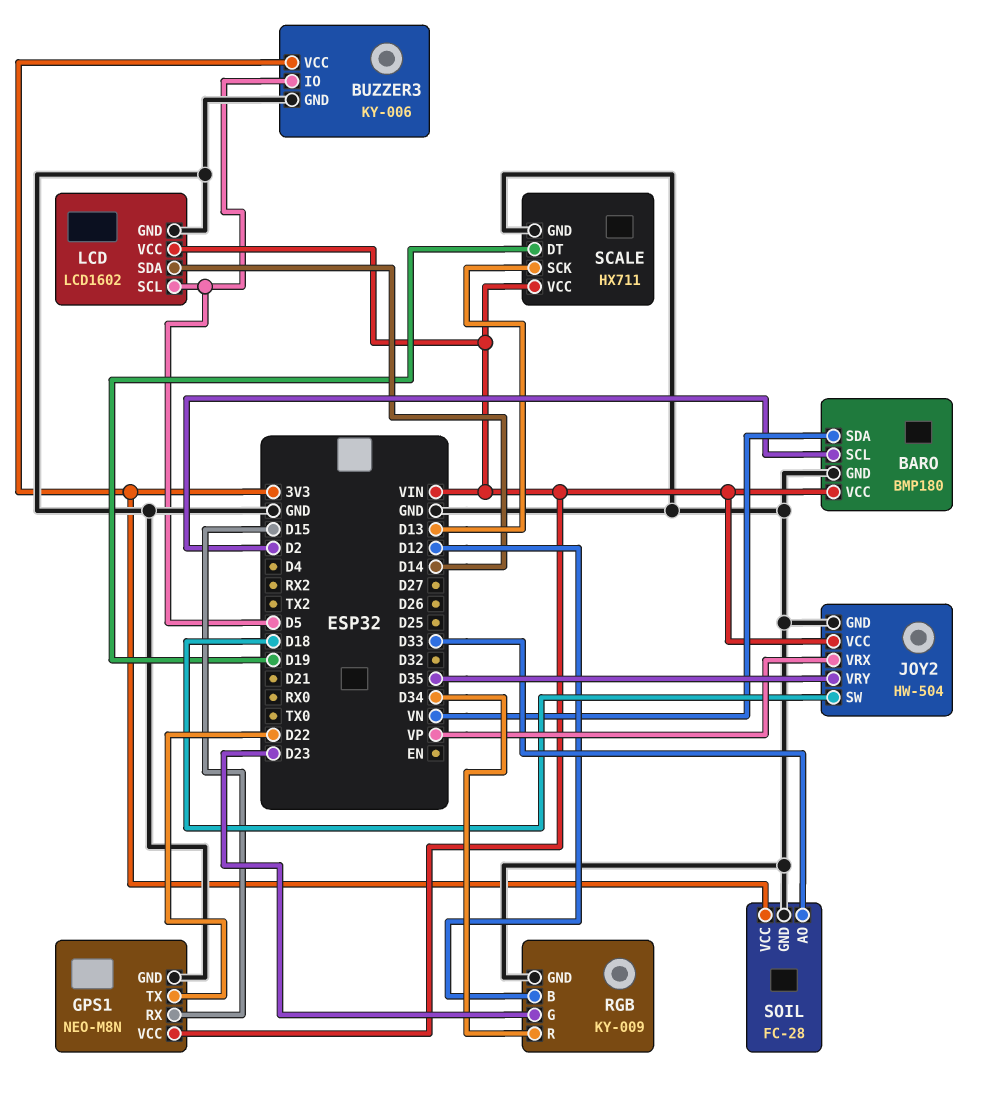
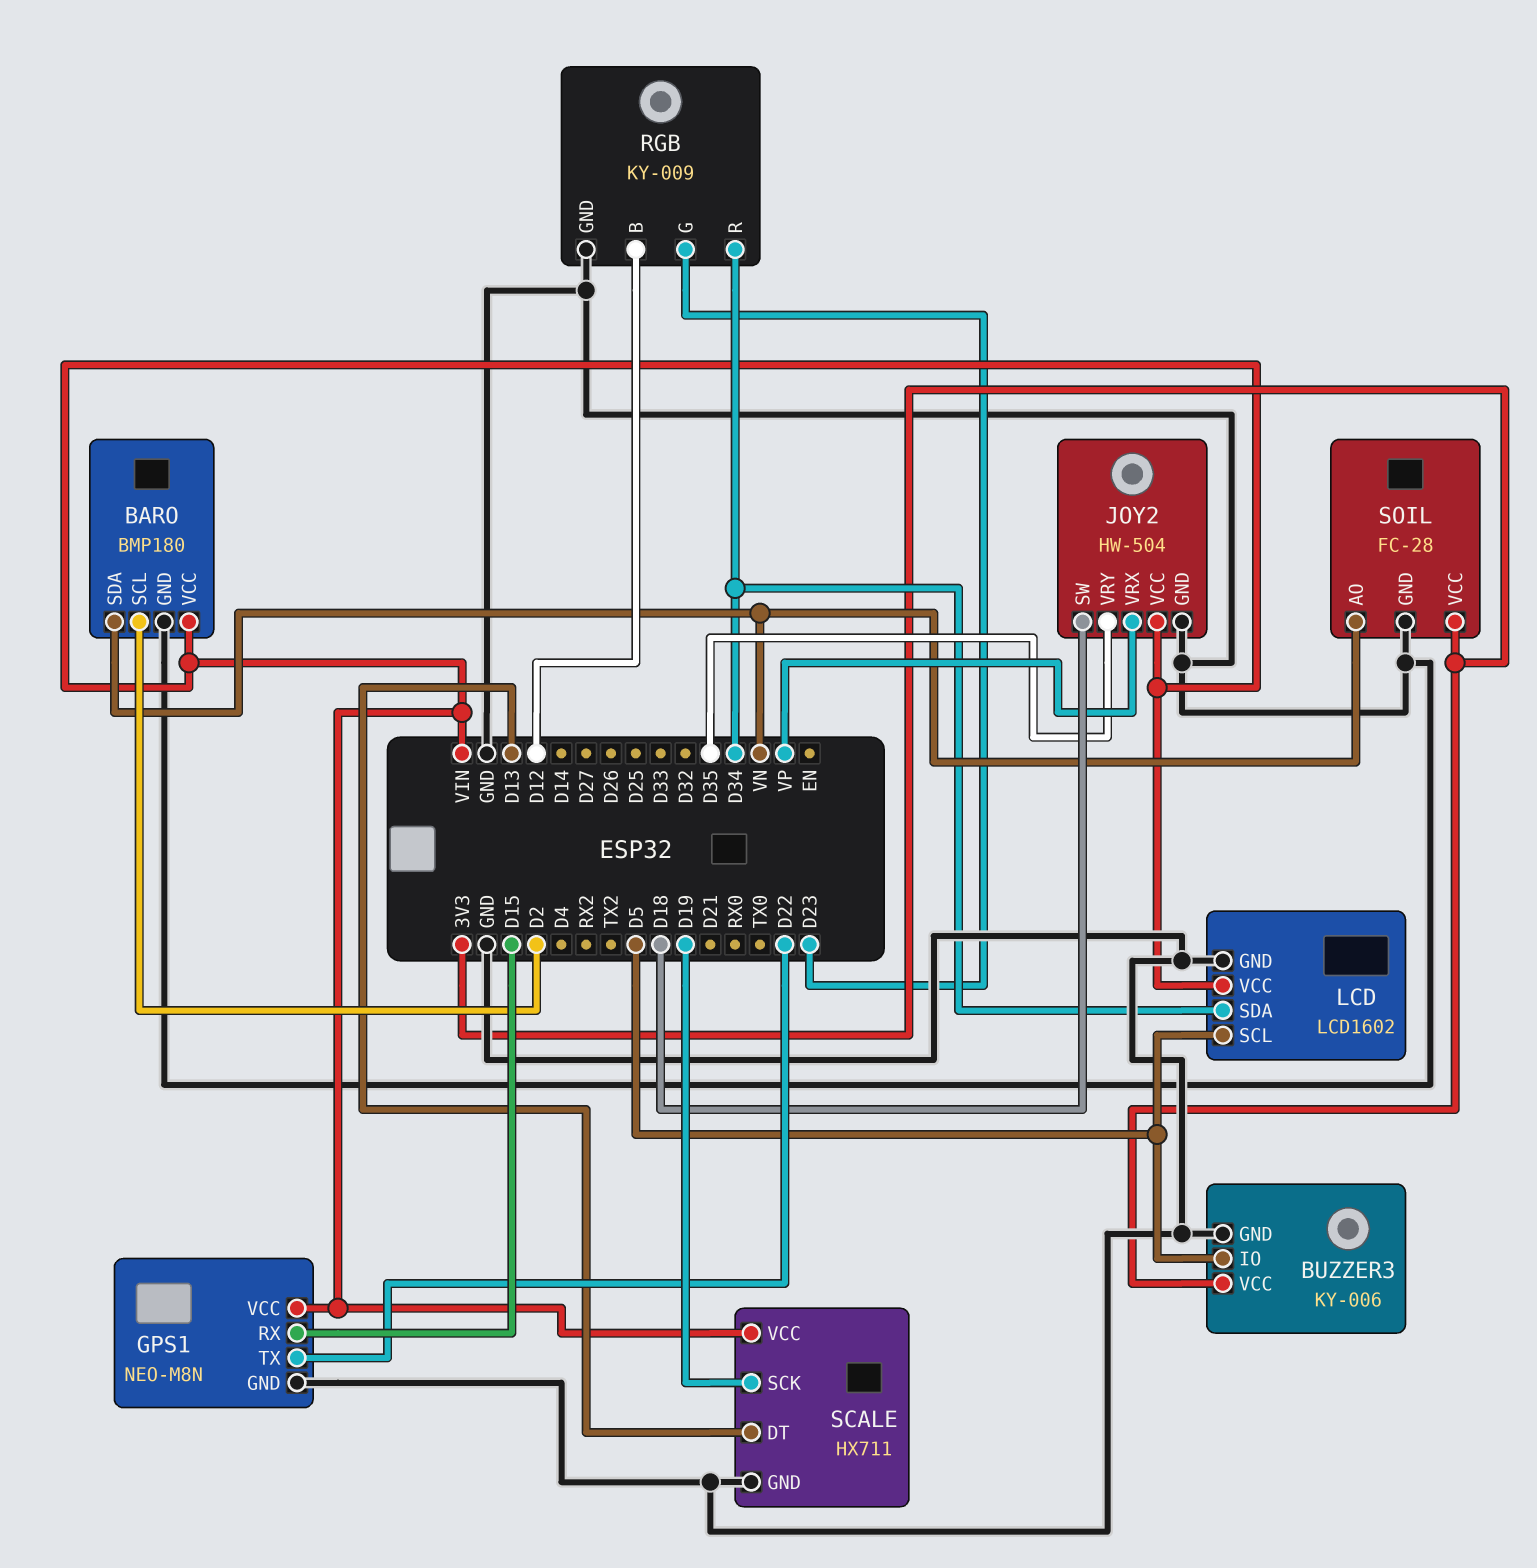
LCD pin SDA: D14 -> D34
SCALE pin DT: D19 -> D13
SCALE pin SCK: D13 -> D19
SOIL pin AO: D33 -> VN

